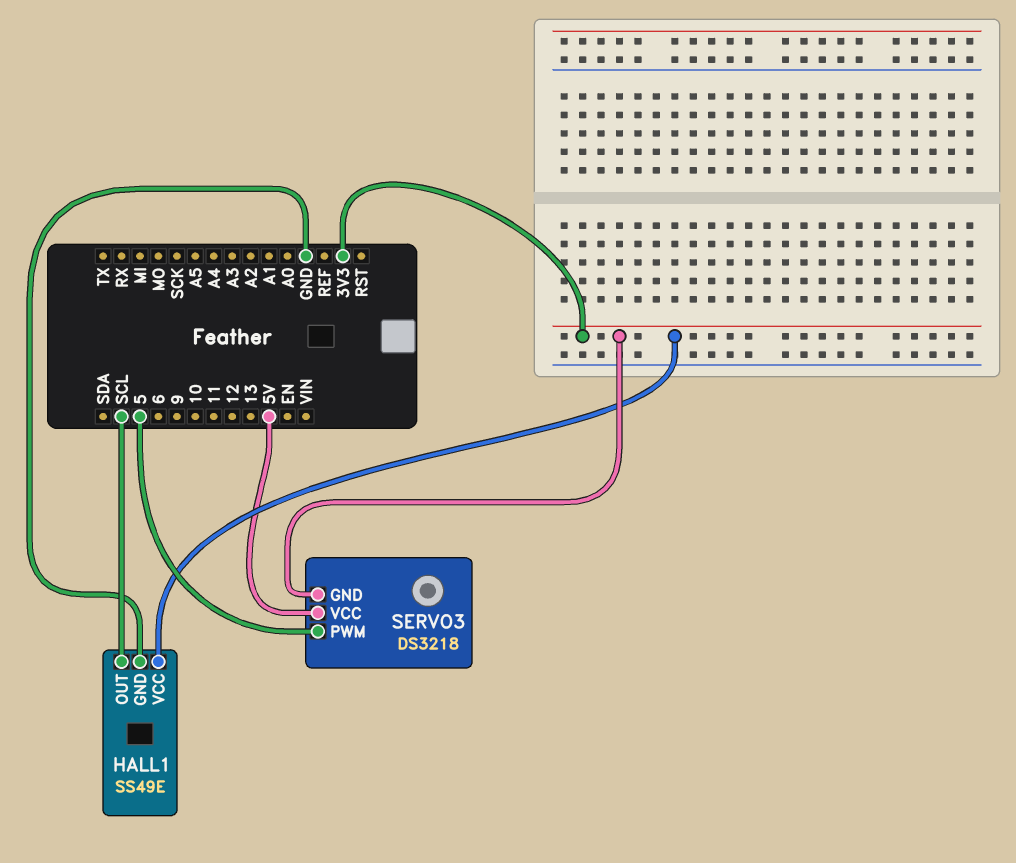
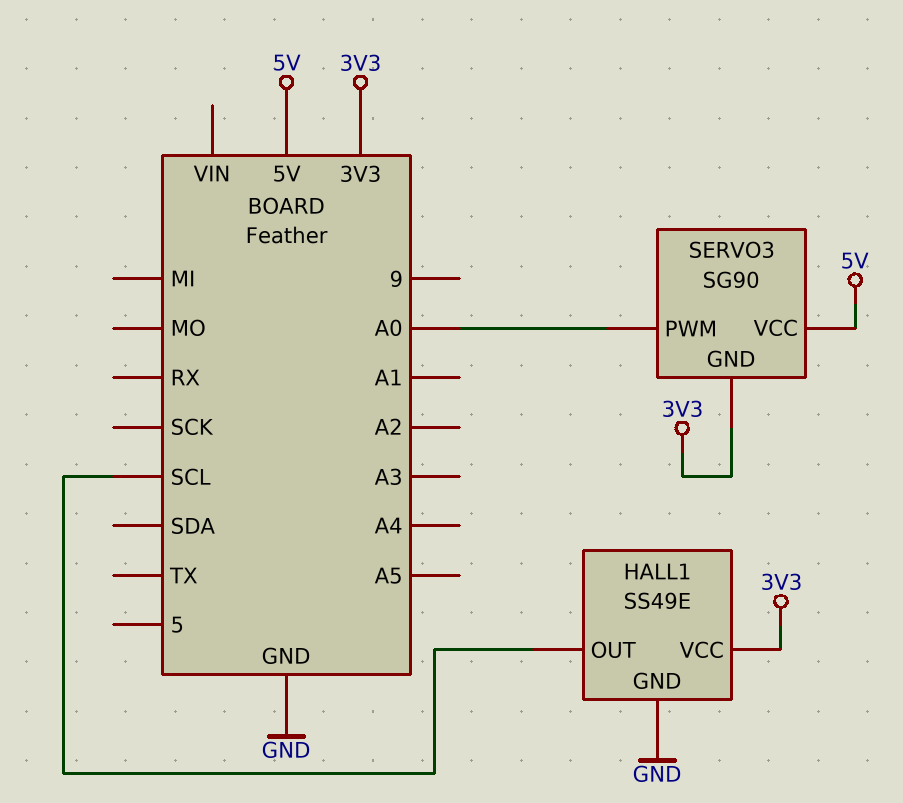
SERVO3: DS3218 -> SG90
SERVO3 pin PWM: 5 -> A0

